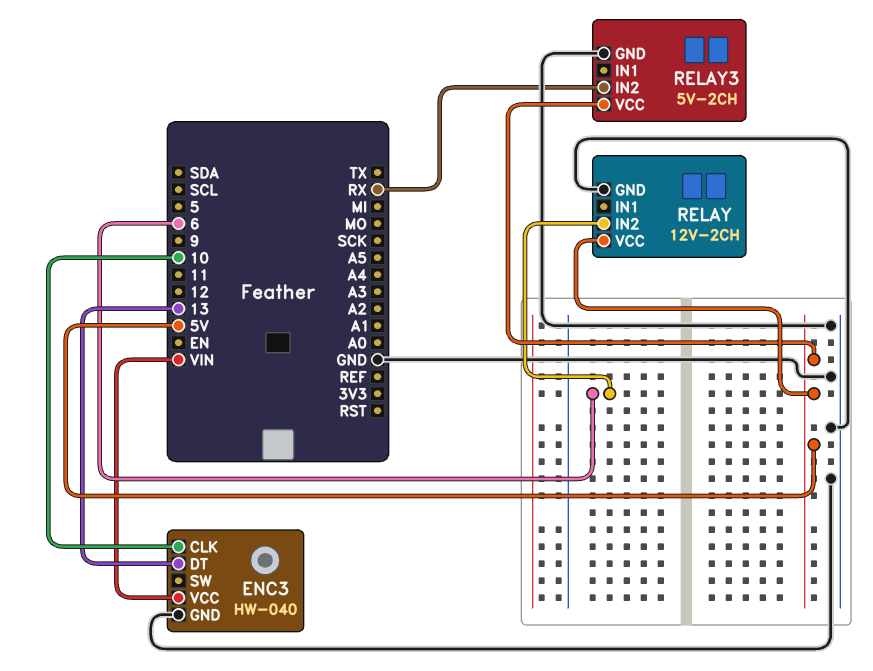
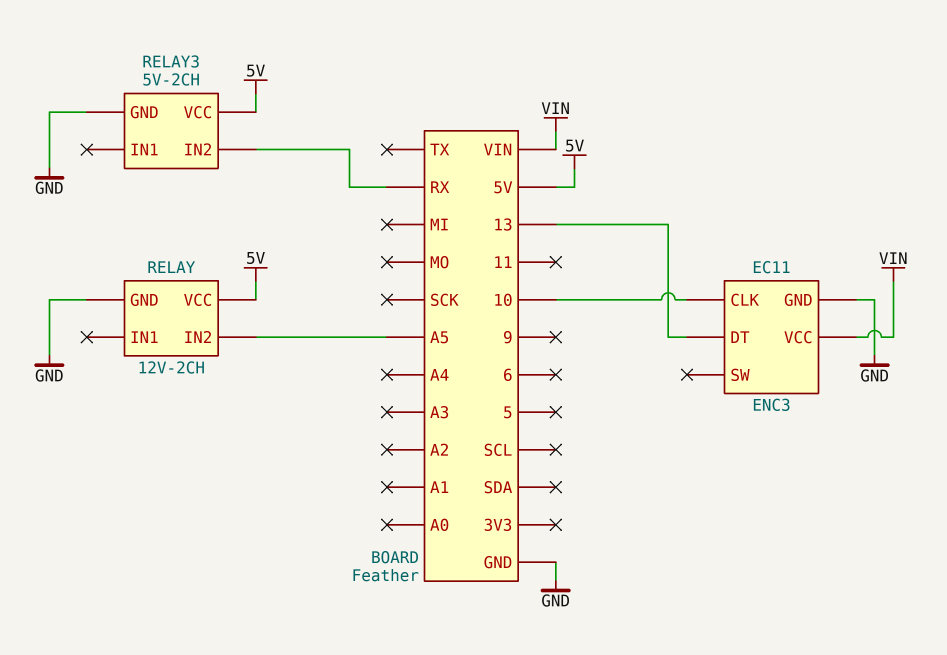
ENC3: HW-040 -> EC11
RELAY pin IN2: 6 -> A5

